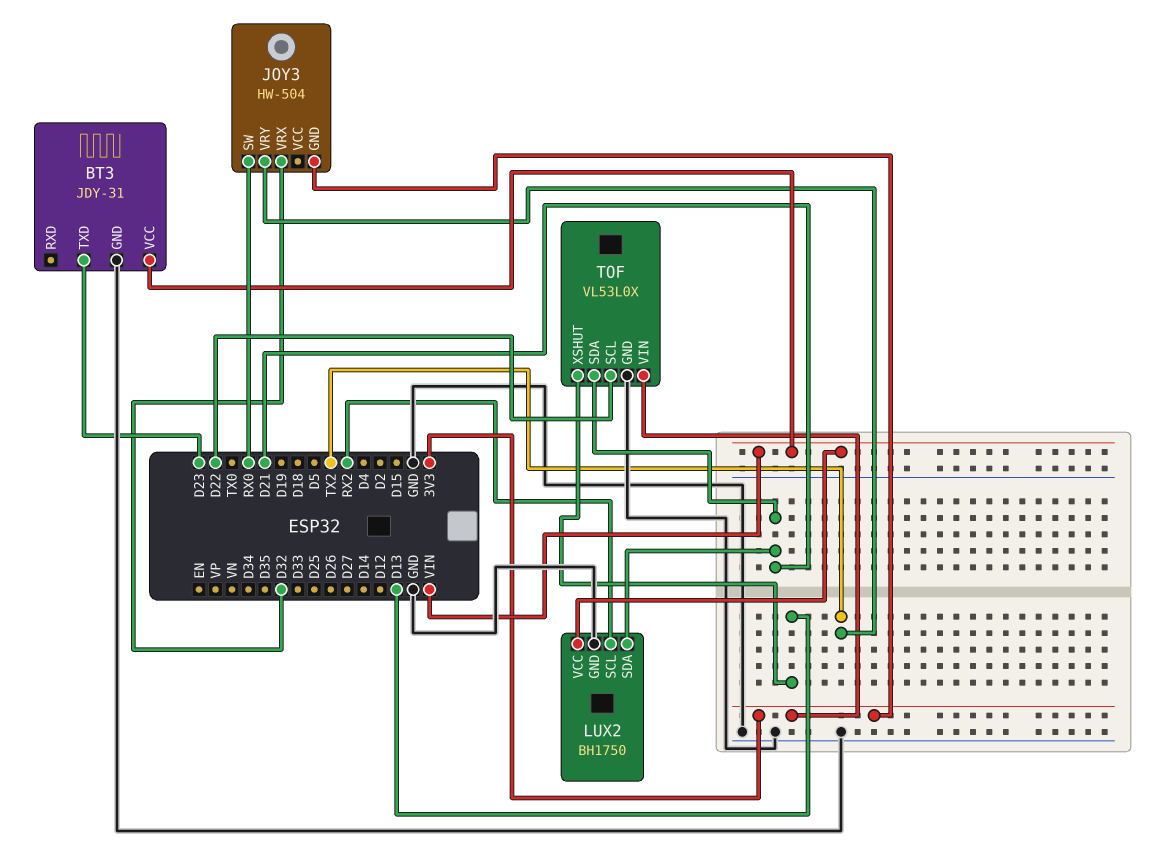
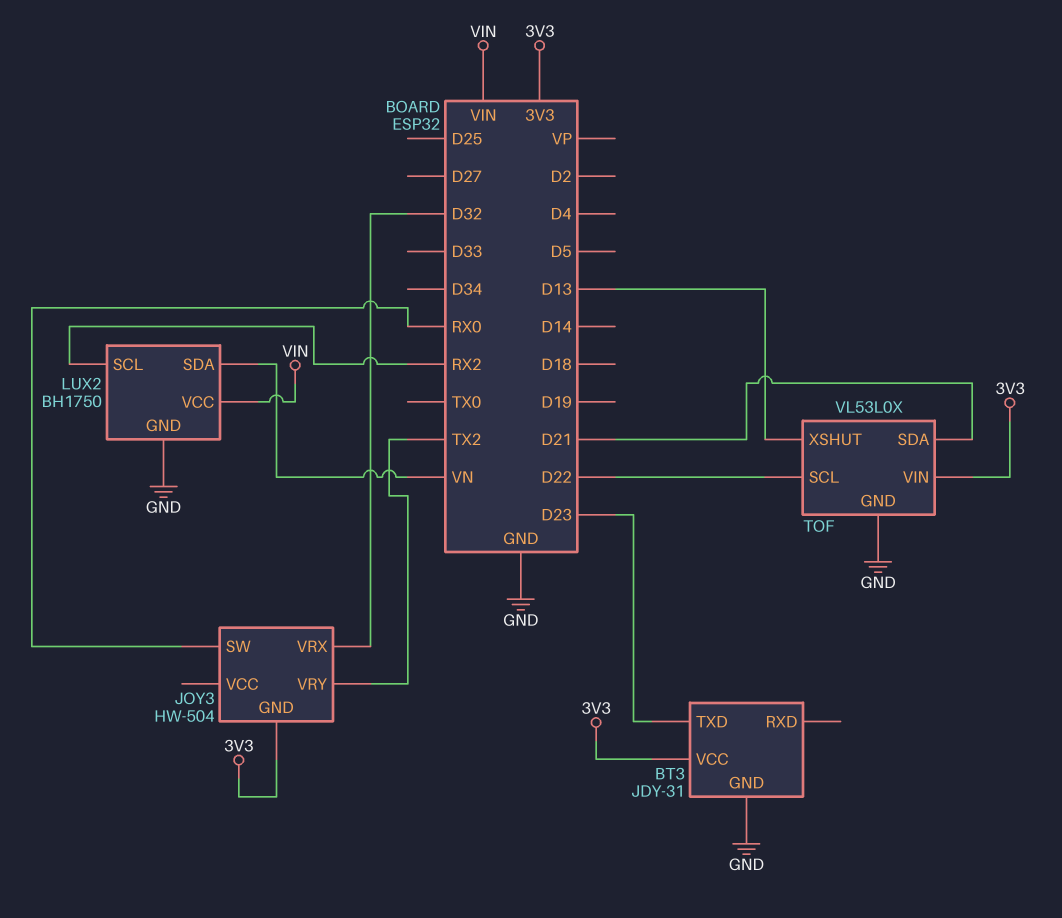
BT3 pin VCC: VIN -> 3V3
LUX2 pin SDA: D21 -> VN

